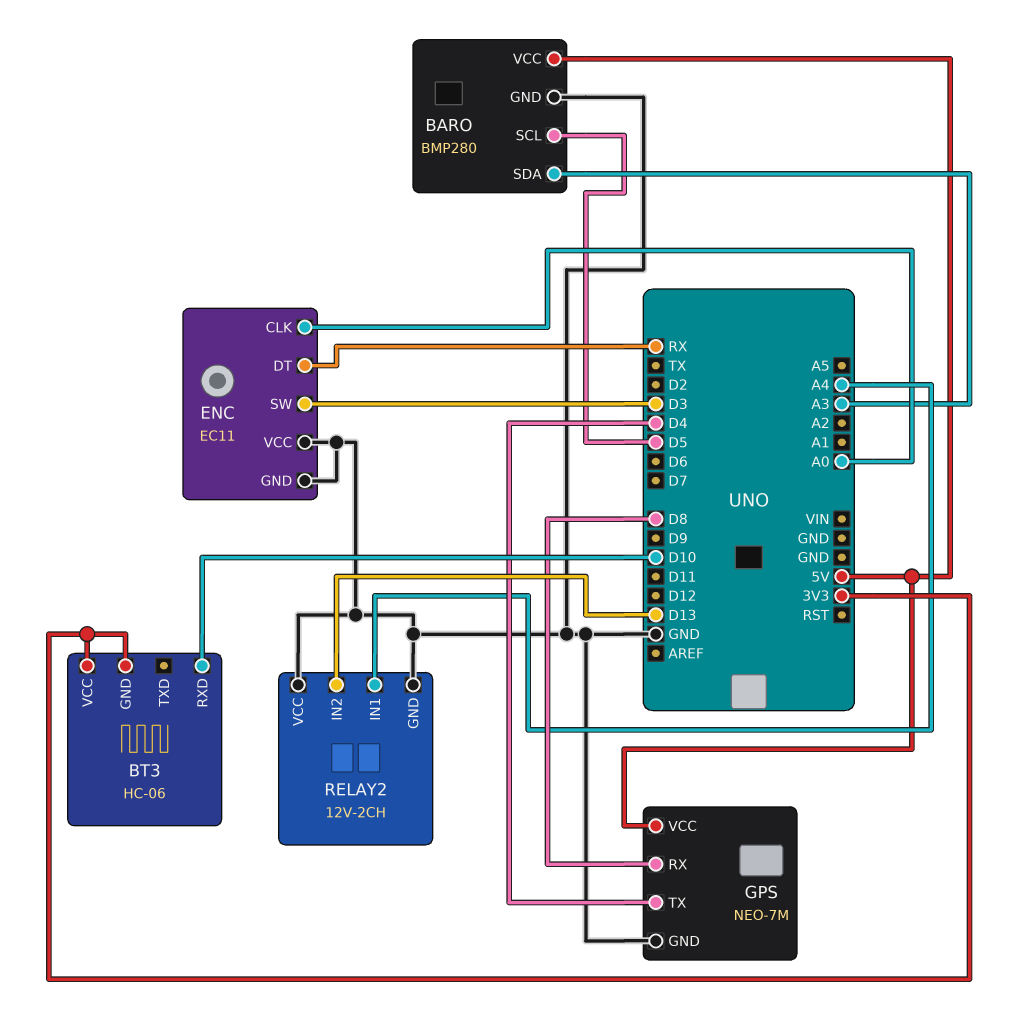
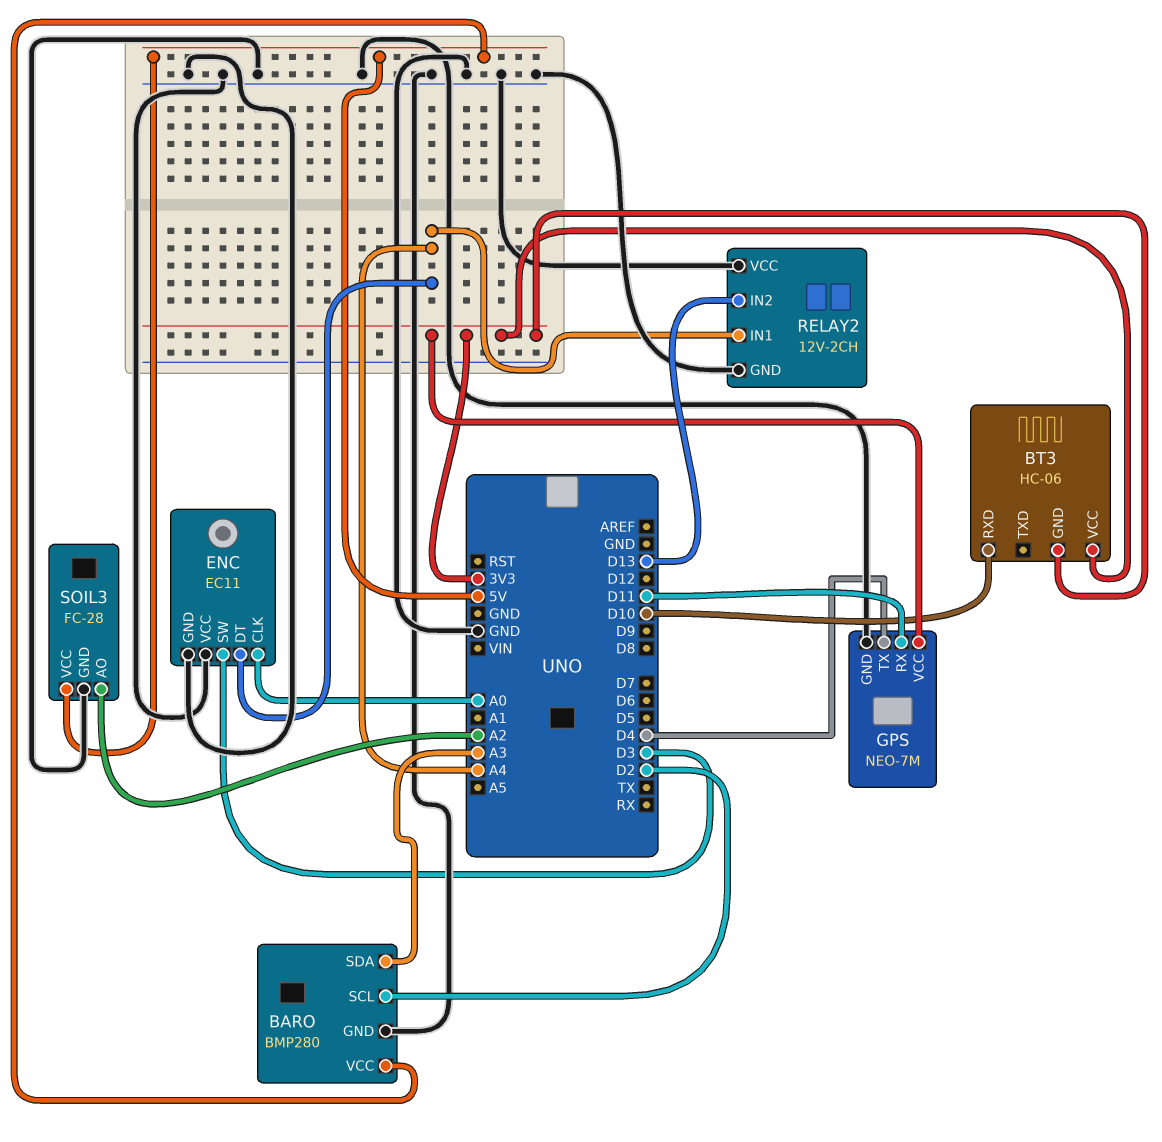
BARO pin SCL: D5 -> D2
ENC pin DT: RX -> A4
GPS pin RX: D8 -> D11
GPS pin VCC: 5V -> 3V3
SOIL3: none -> FC-28
SOIL3 pin AO: none -> A2
SOIL3 pin GND: none -> GND
SOIL3 pin VCC: none -> 5V

